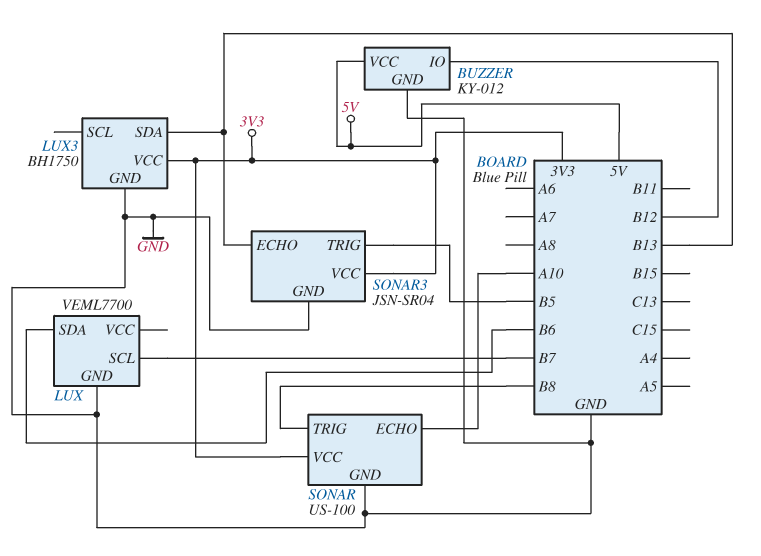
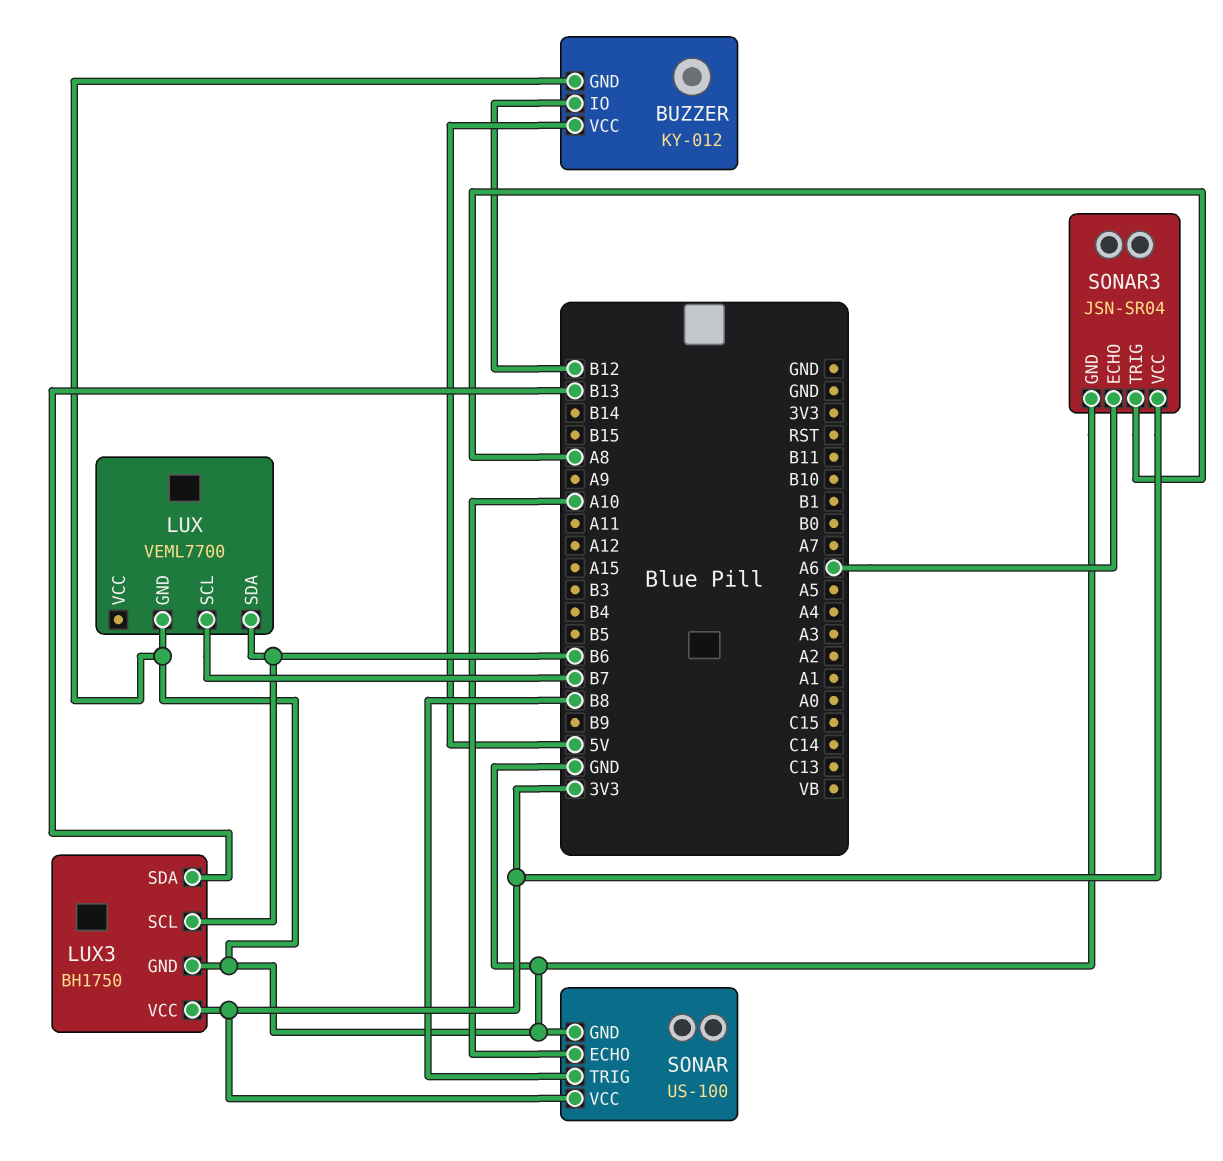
LUX3 pin SCL: none -> B6
SONAR3 pin ECHO: B13 -> A6
SONAR3 pin TRIG: B5 -> A8

